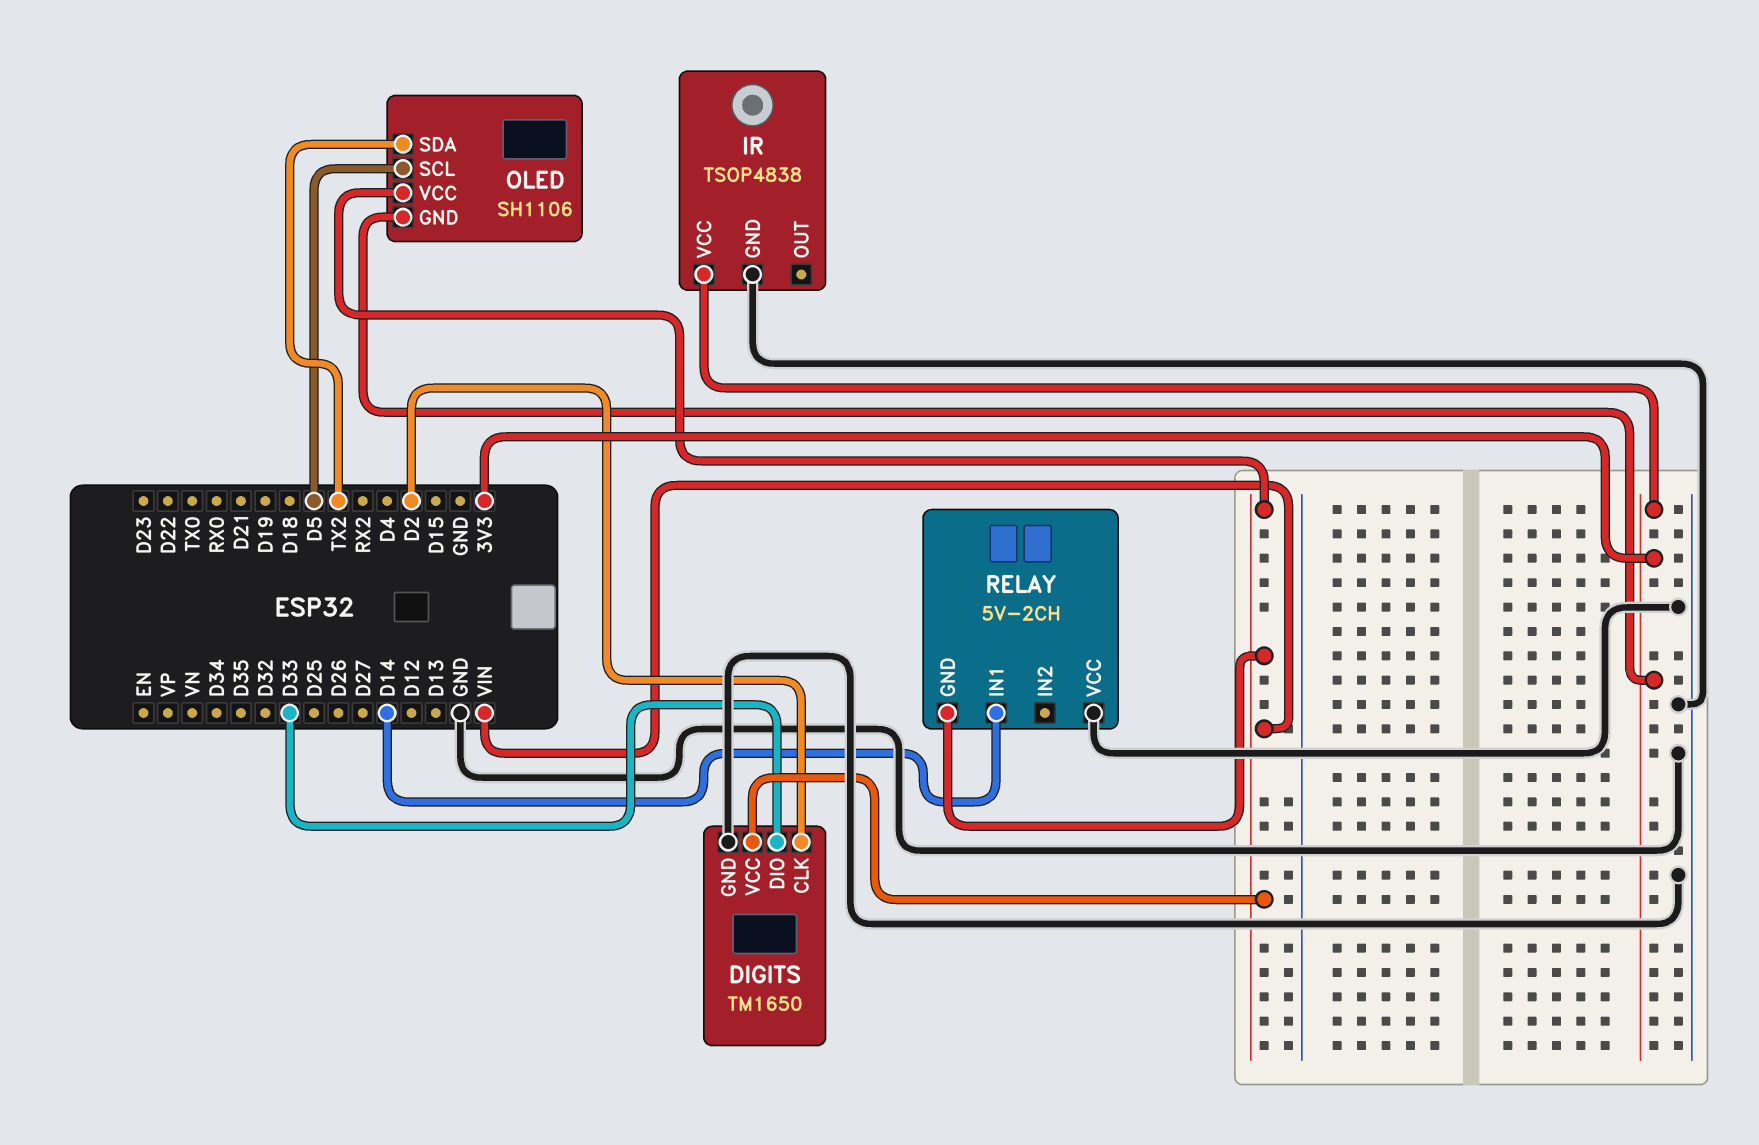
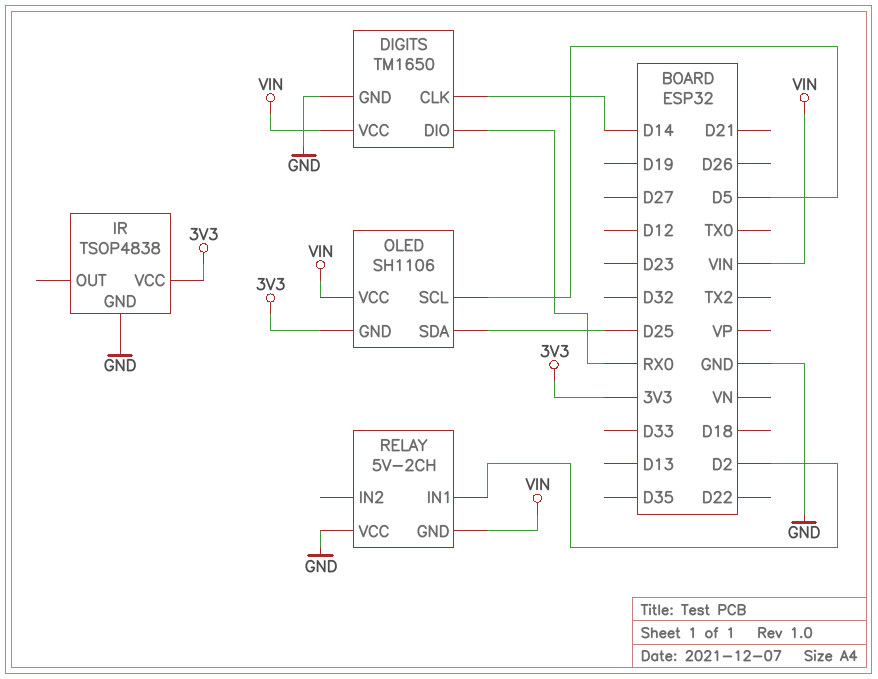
DIGITS pin CLK: D2 -> D14
DIGITS pin DIO: D33 -> RX0
OLED pin SDA: TX2 -> D25
RELAY pin IN1: D14 -> D2

